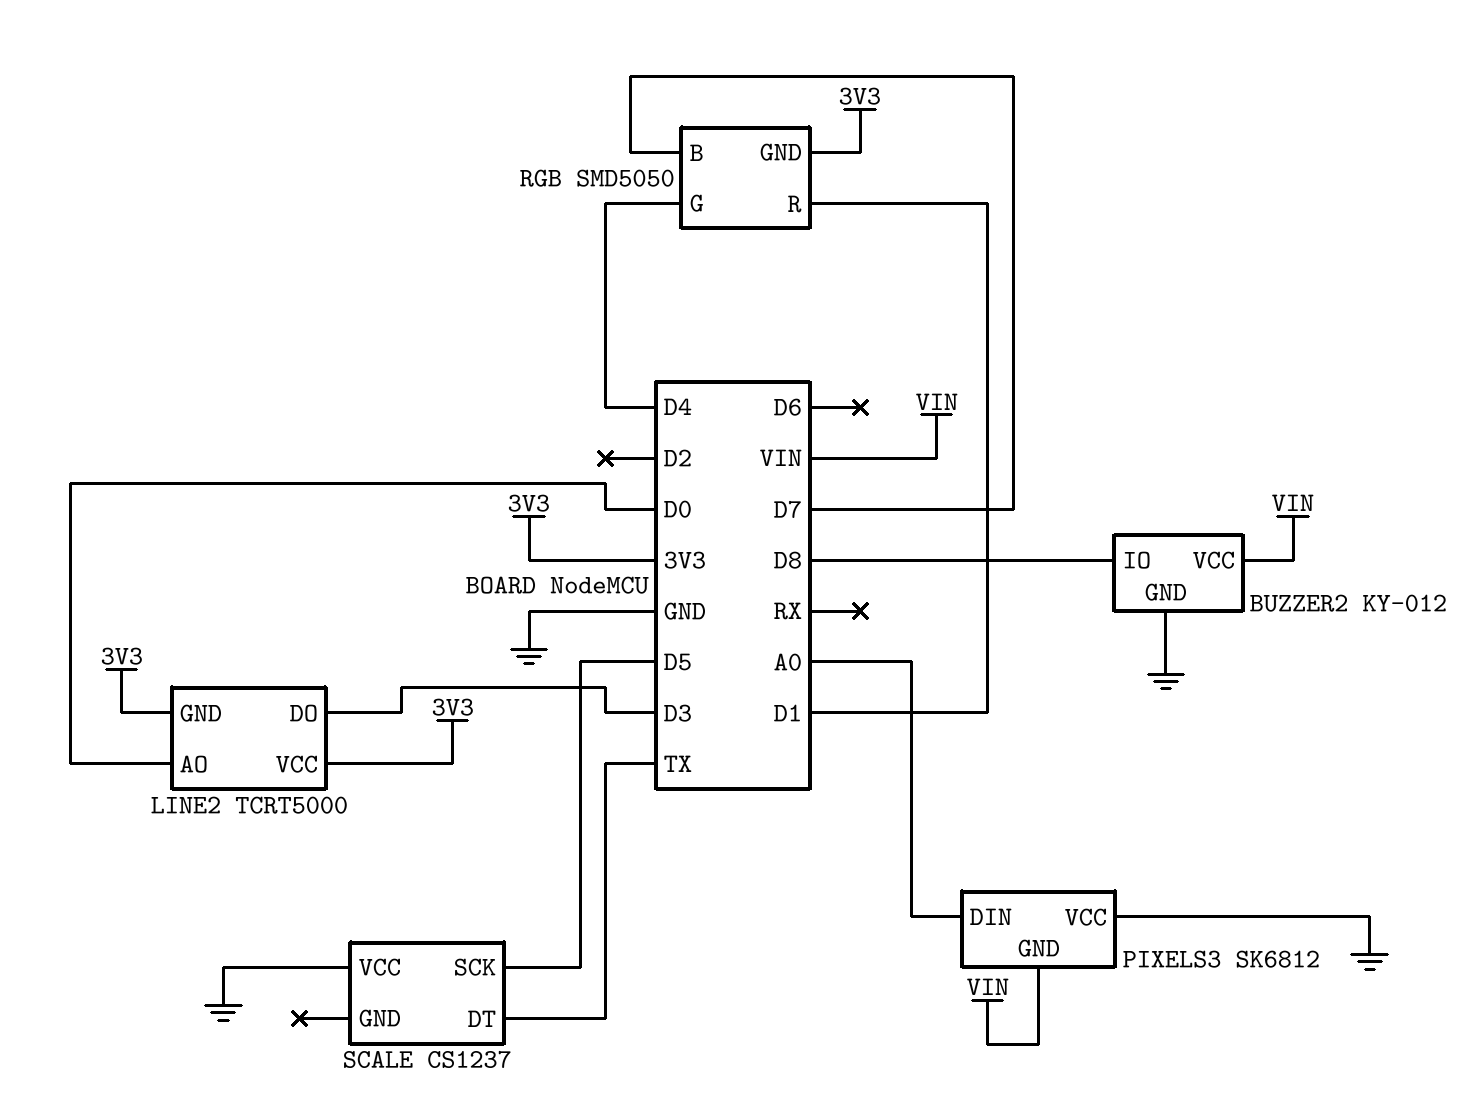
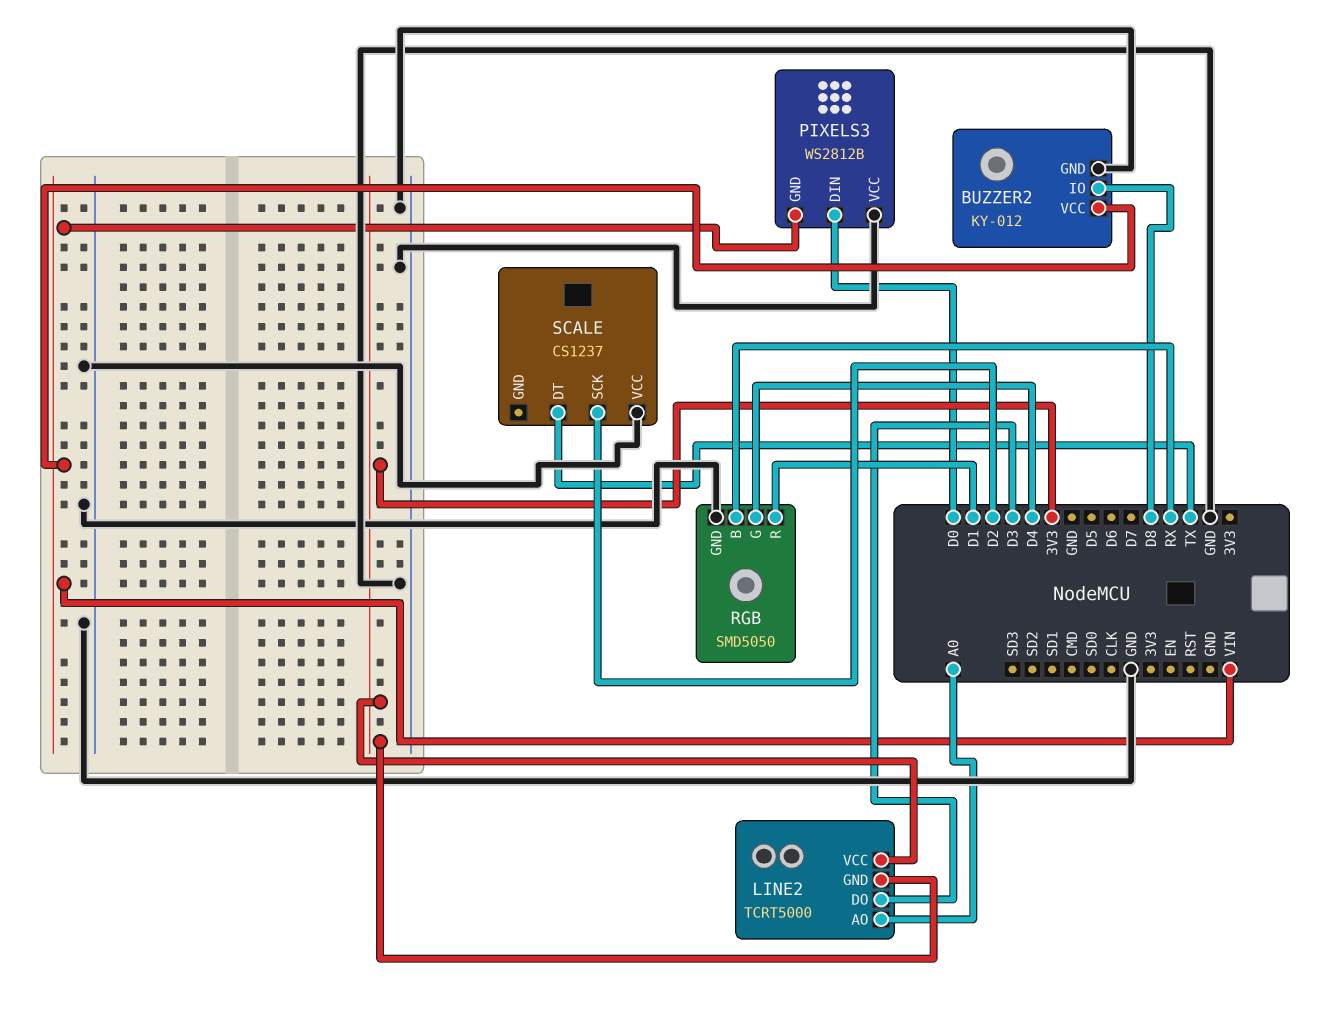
LINE2 pin AO: D0 -> A0
PIXELS3: SK6812 -> WS2812B
PIXELS3 pin DIN: A0 -> D0
RGB pin B: D7 -> RX
RGB pin GND: 3V3 -> GND
SCALE pin SCK: D5 -> D2

